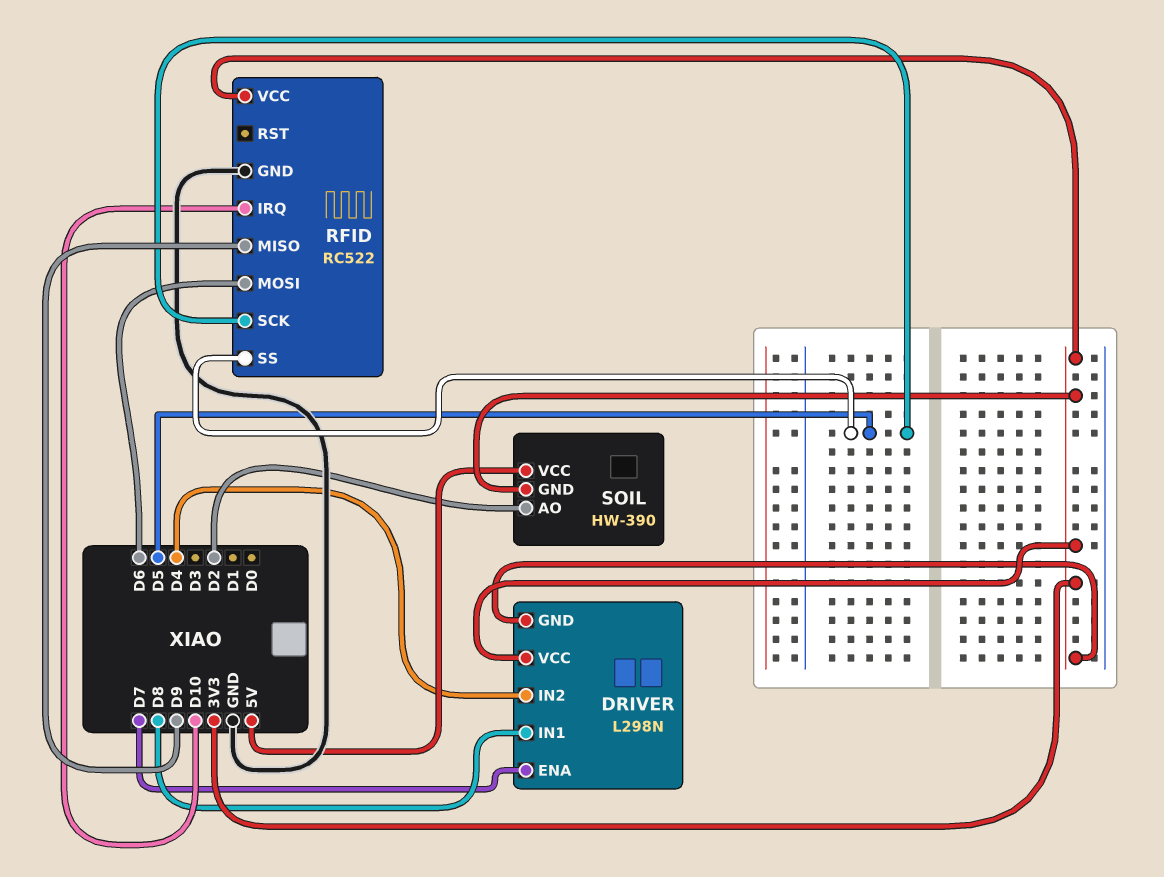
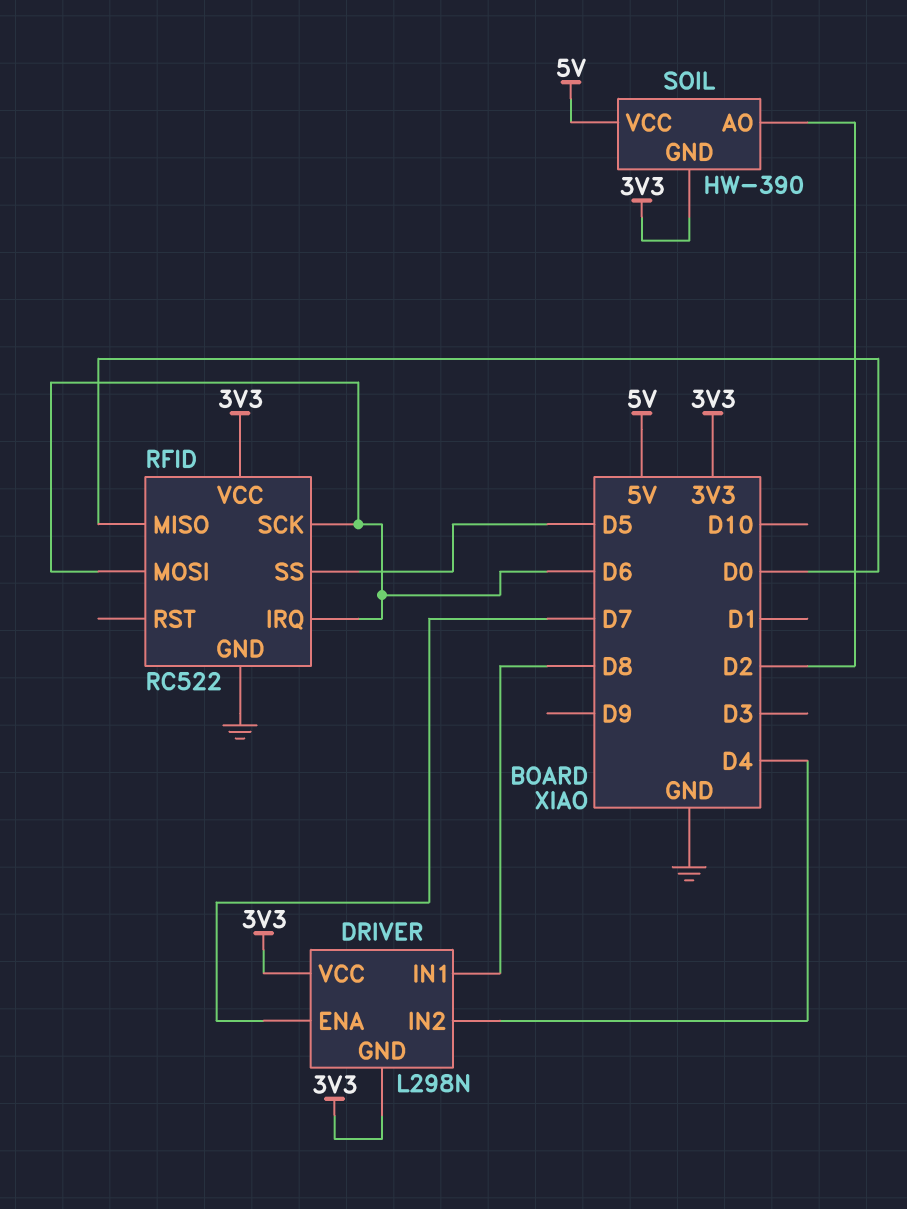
RFID pin IRQ: D10 -> D6
RFID pin MISO: D9 -> D0
RFID pin SCK: D5 -> D6

